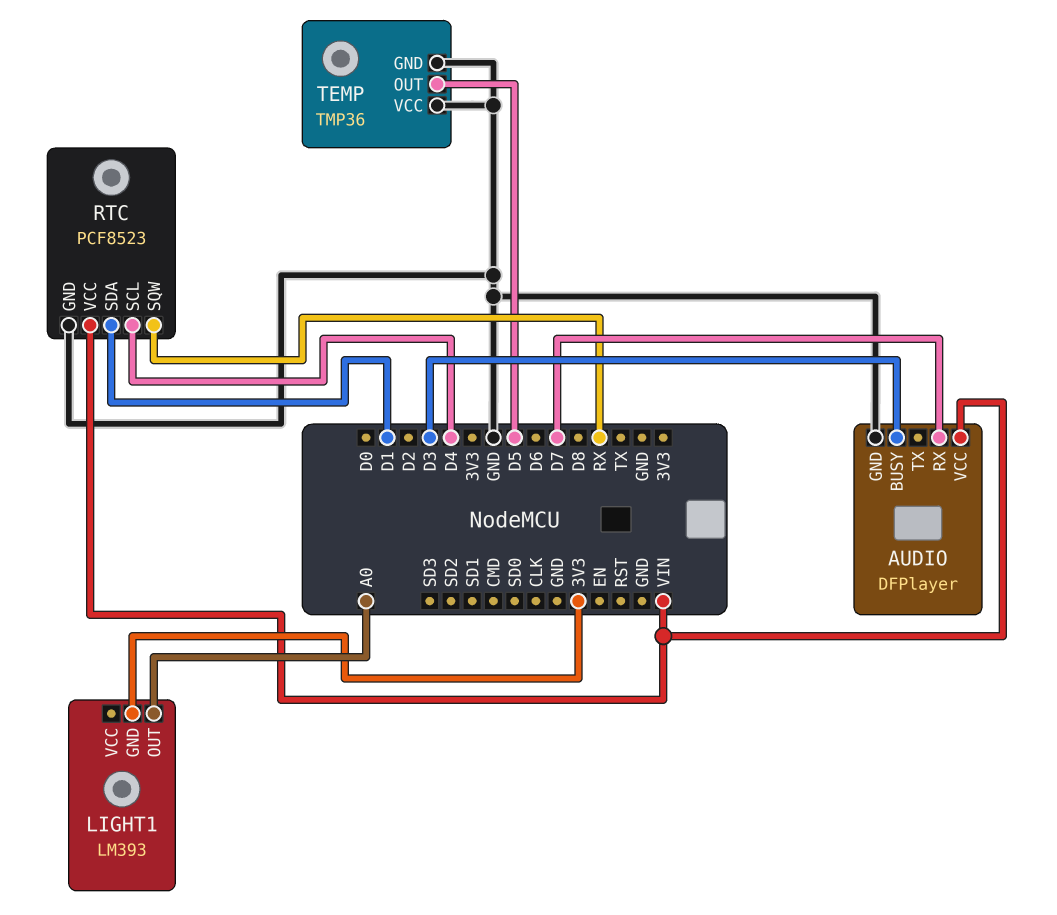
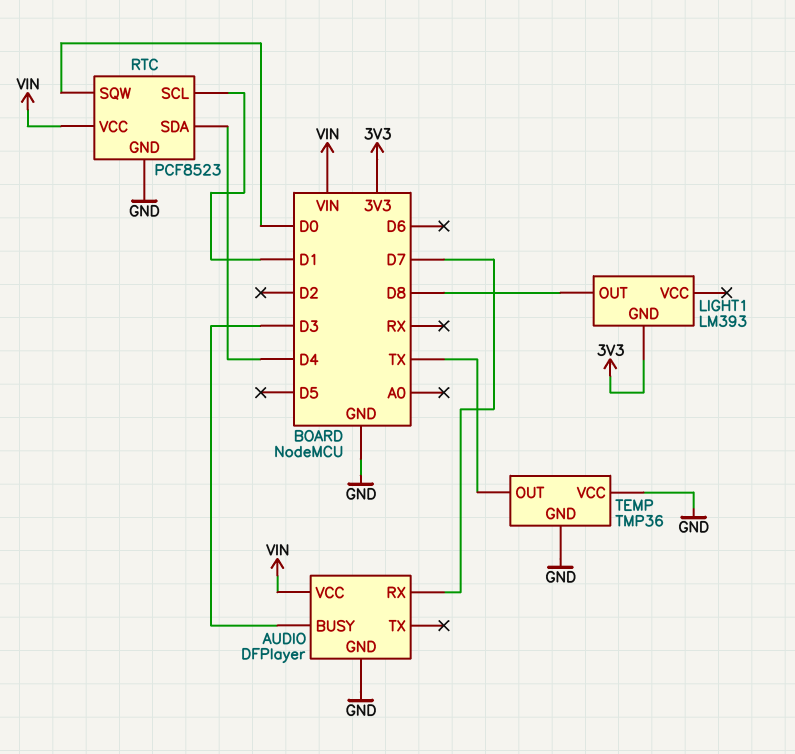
LIGHT1 pin OUT: A0 -> D8
RTC pin SCL: D4 -> D1
RTC pin SDA: D1 -> D4
RTC pin SQW: RX -> D0
TEMP pin OUT: D5 -> TX

